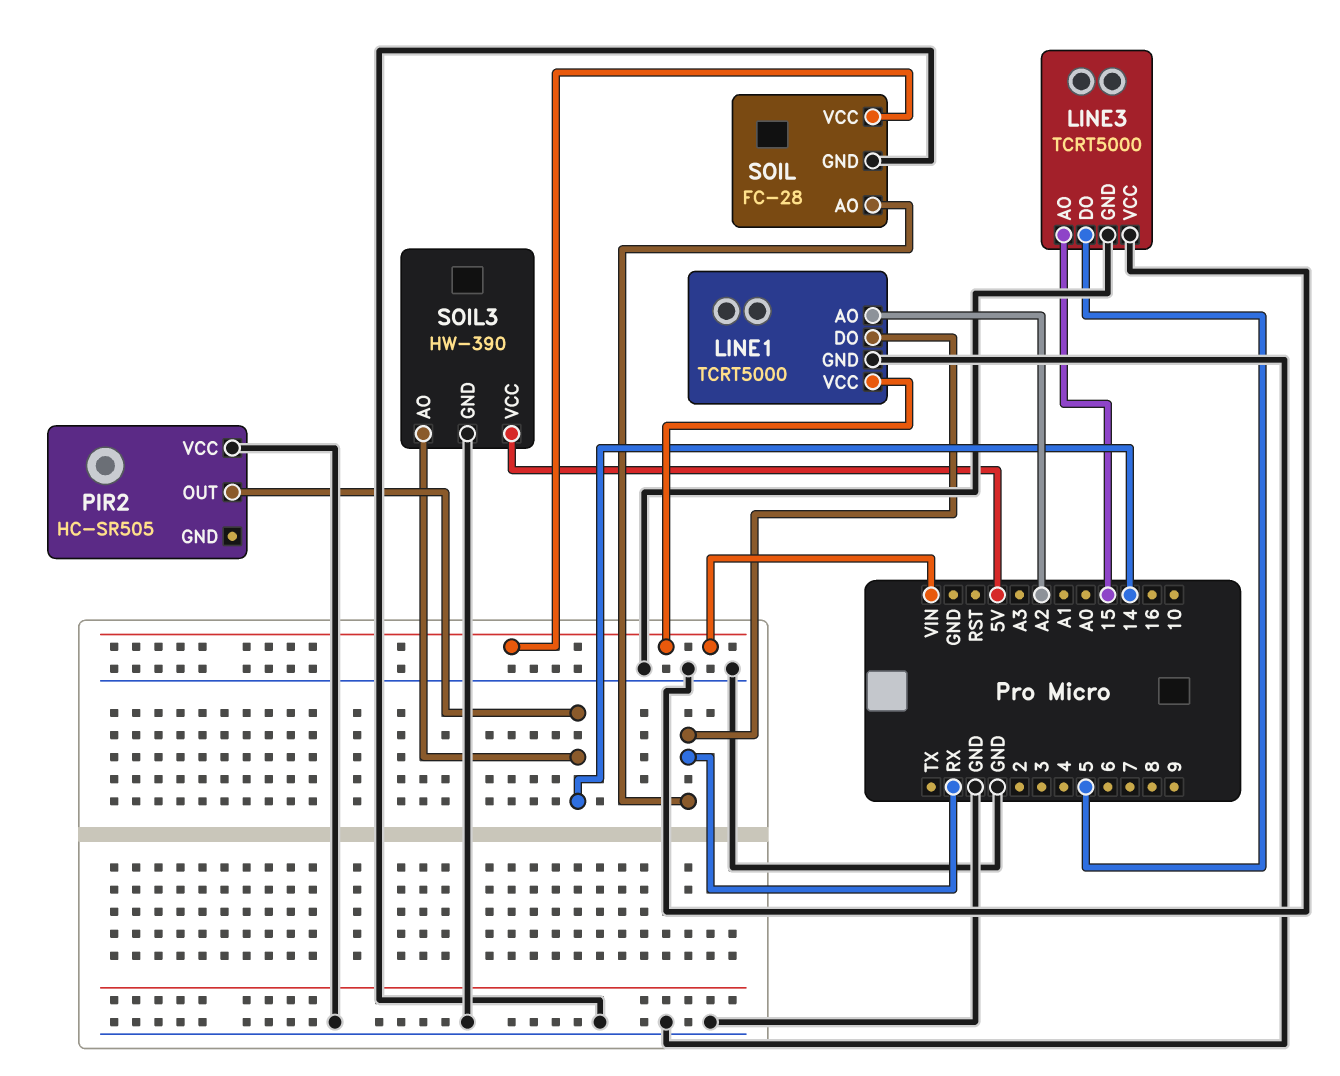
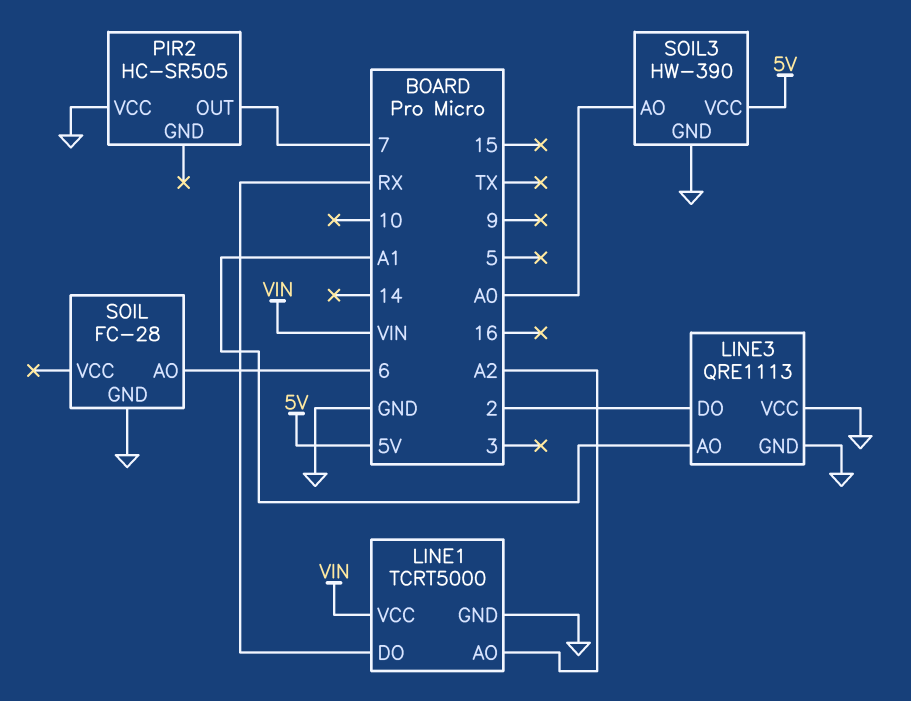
LINE3: TCRT5000 -> QRE1113
LINE3 pin AO: 15 -> A1
LINE3 pin DO: 5 -> 2
PIR2 pin OUT: 14 -> 7
SOIL pin AO: RX -> 6
SOIL pin VCC: VIN -> none
SOIL3 pin AO: 14 -> A0

